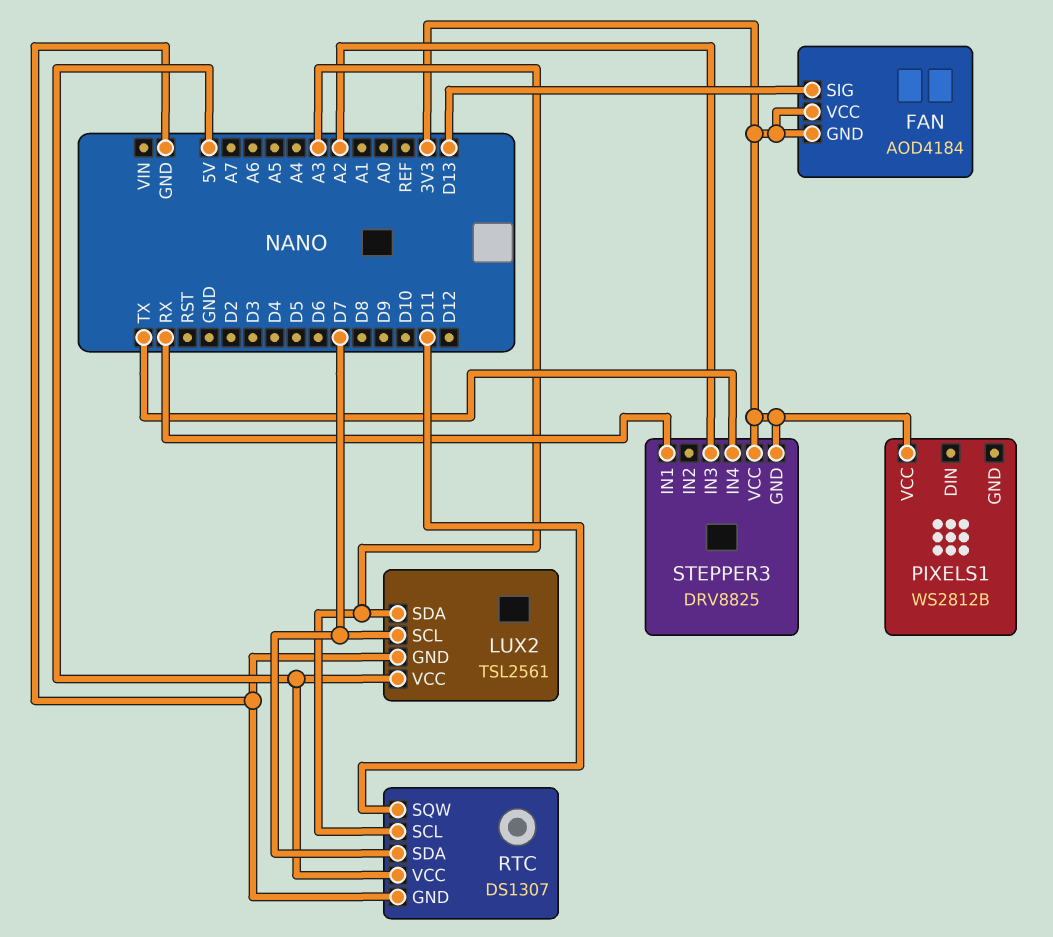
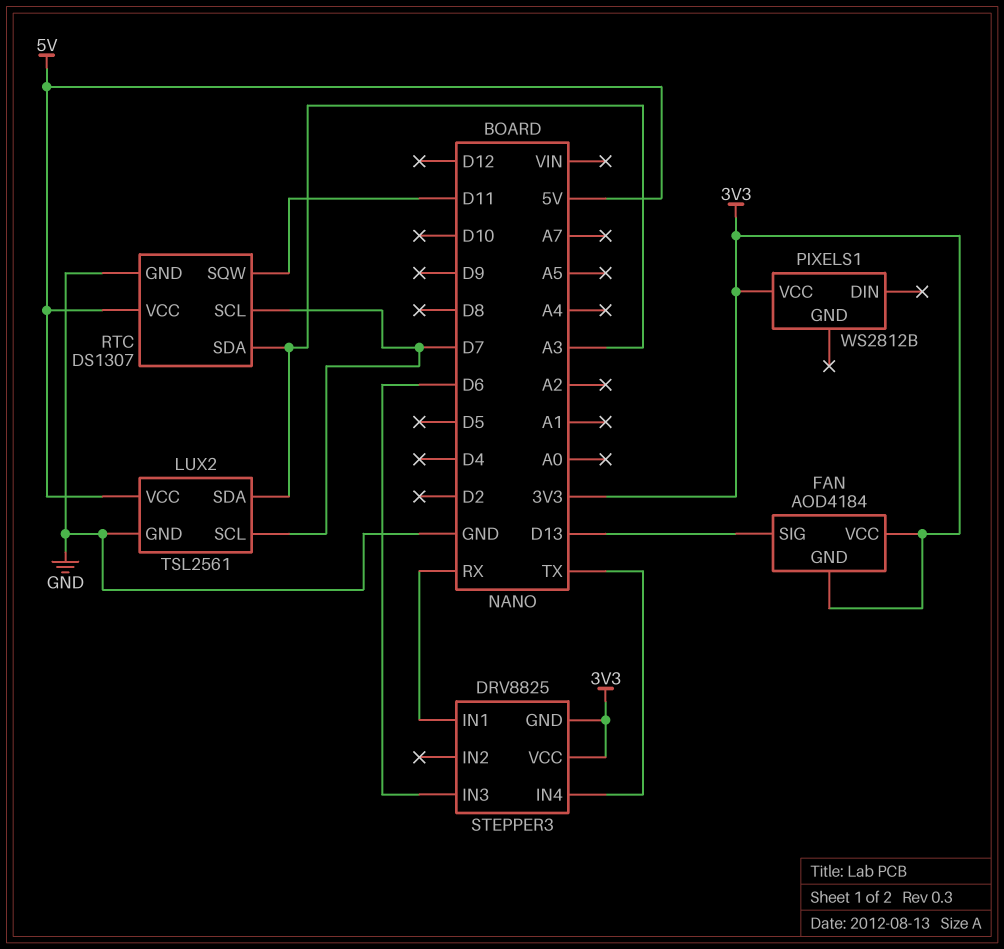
RTC pin SCL: A3 -> D7
RTC pin SDA: D7 -> A3
STEPPER3 pin IN3: A2 -> D6

